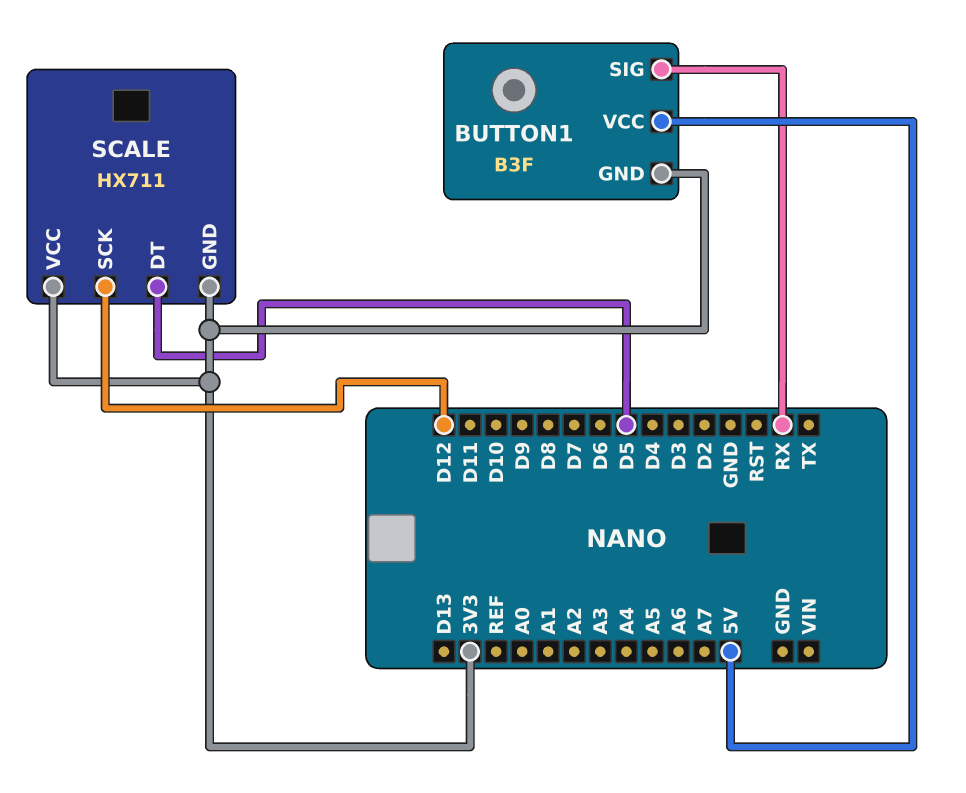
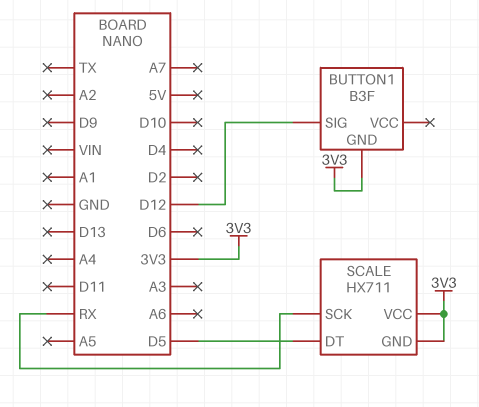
BUTTON1 pin SIG: RX -> D12
BUTTON1 pin VCC: 5V -> none
SCALE pin SCK: D12 -> RX

